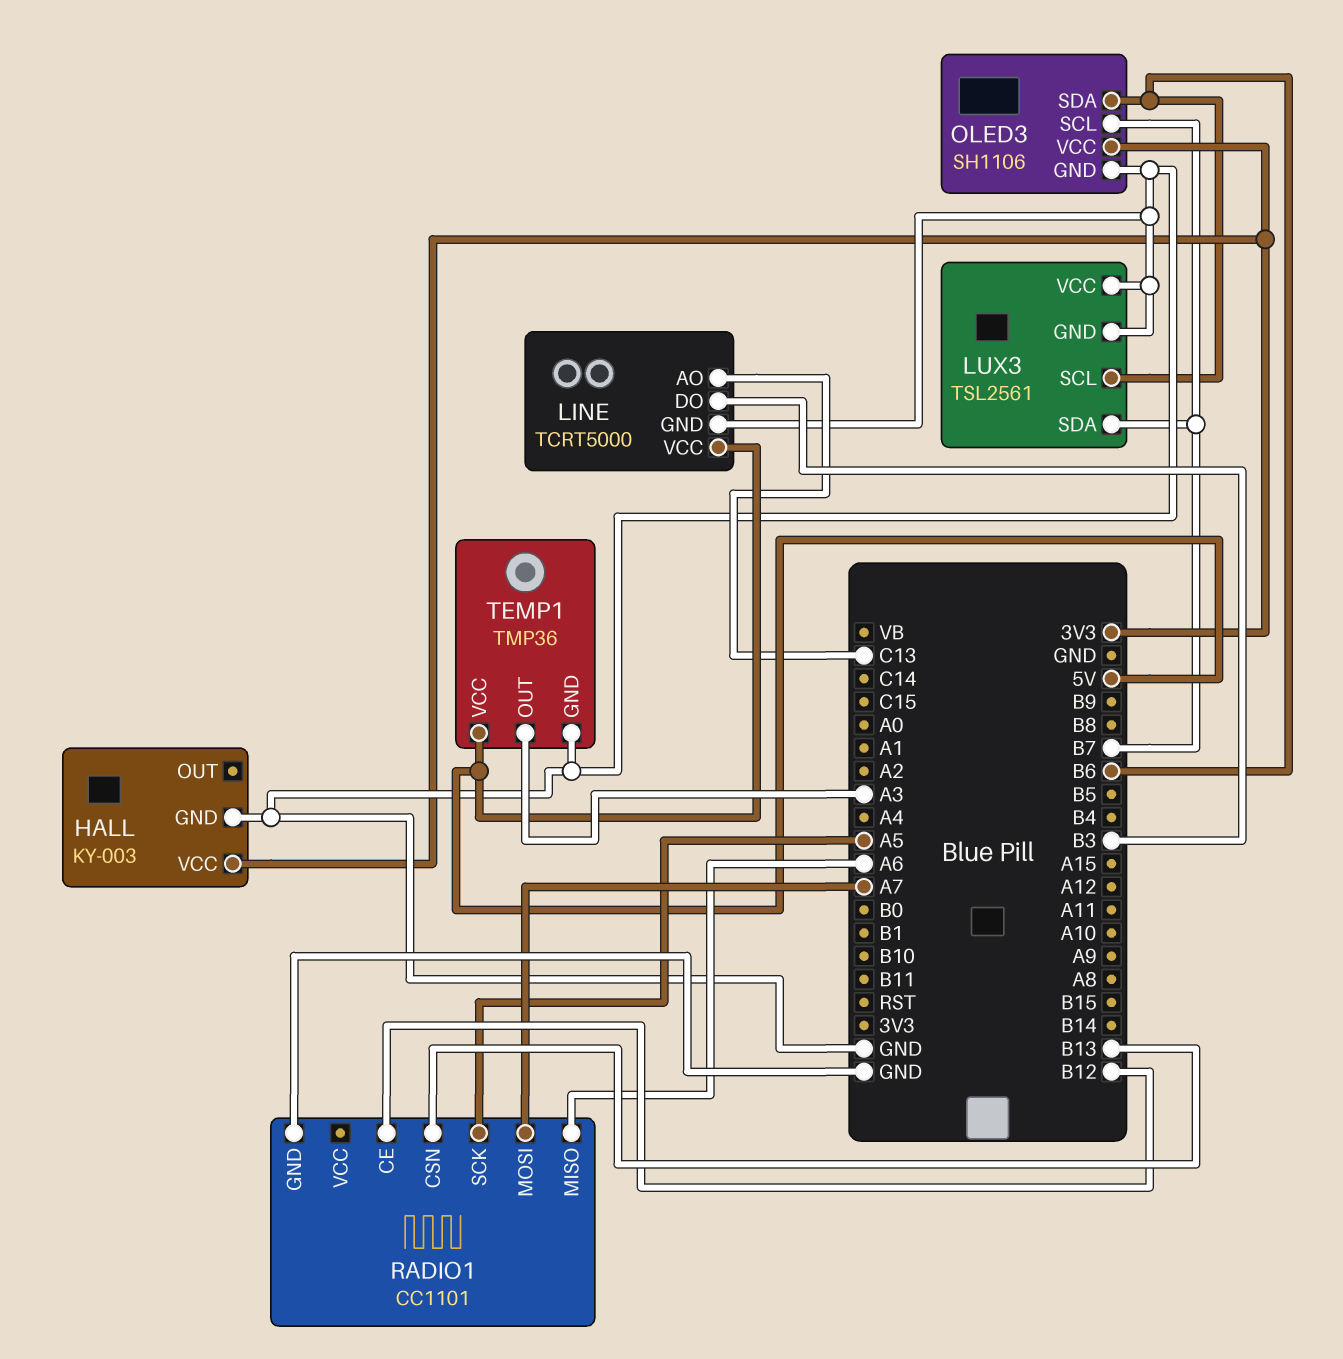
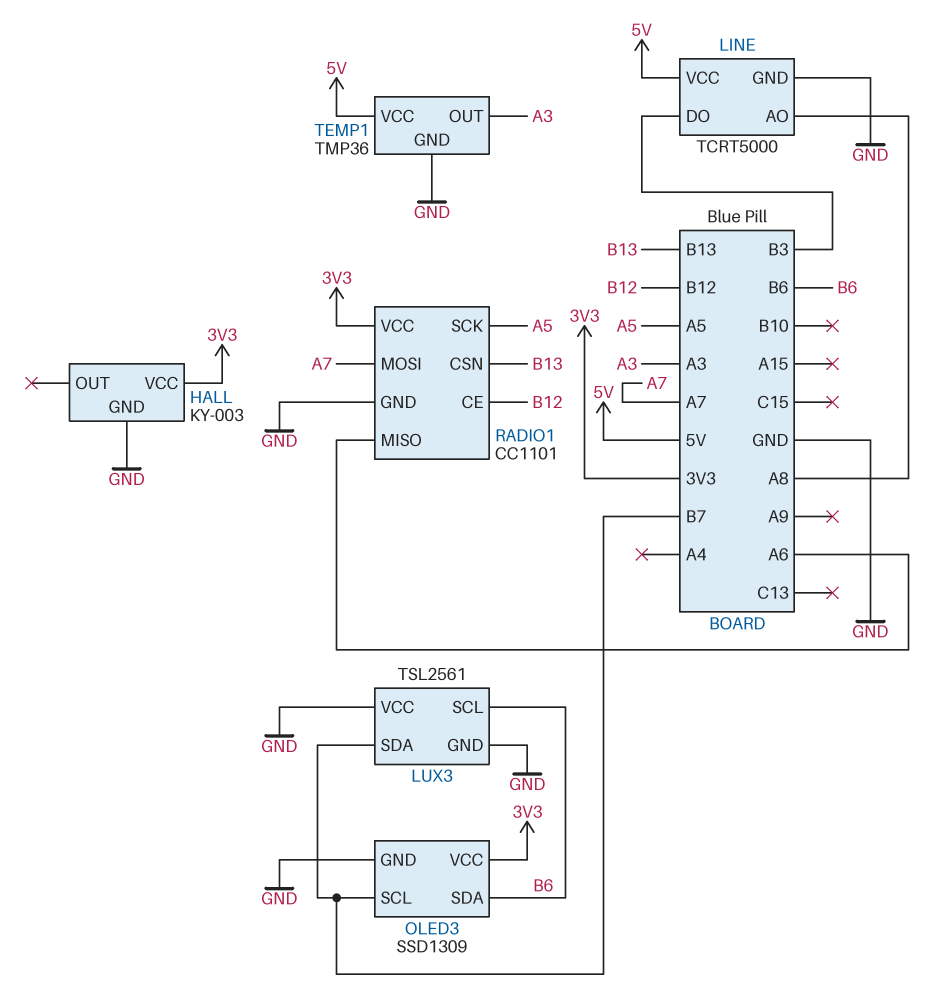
LINE pin AO: C13 -> A8
OLED3: SH1106 -> SSD1309
RADIO1 pin VCC: none -> 3V3

